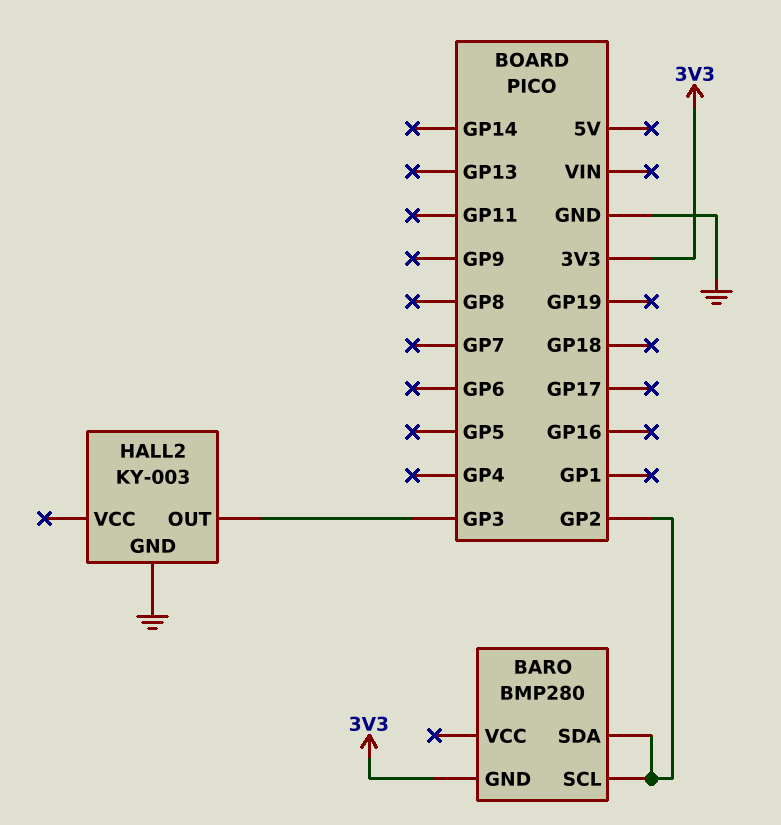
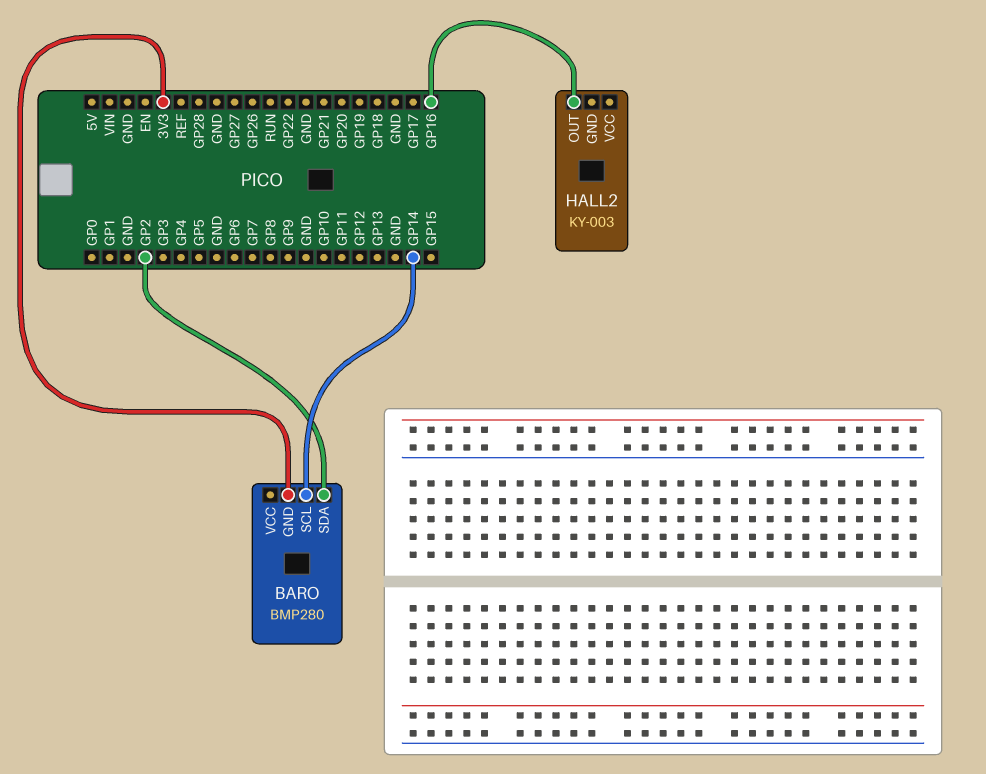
BARO pin SCL: GP2 -> GP14
HALL2 pin GND: GND -> none
HALL2 pin OUT: GP3 -> GP16

